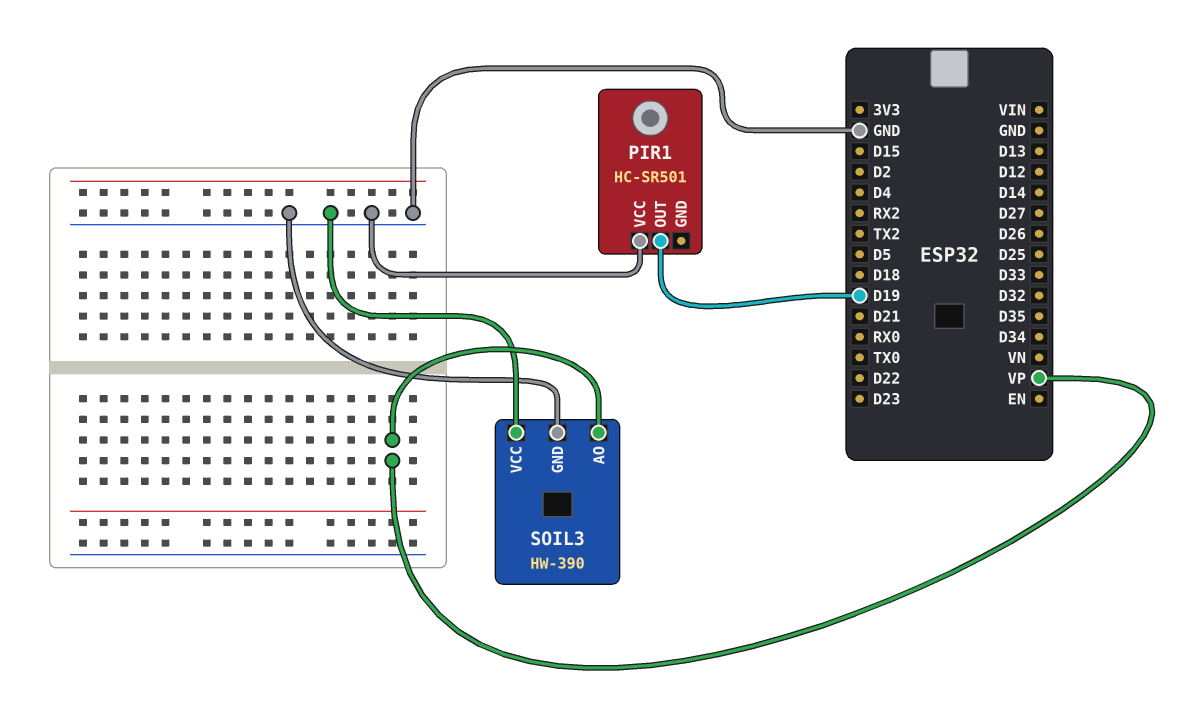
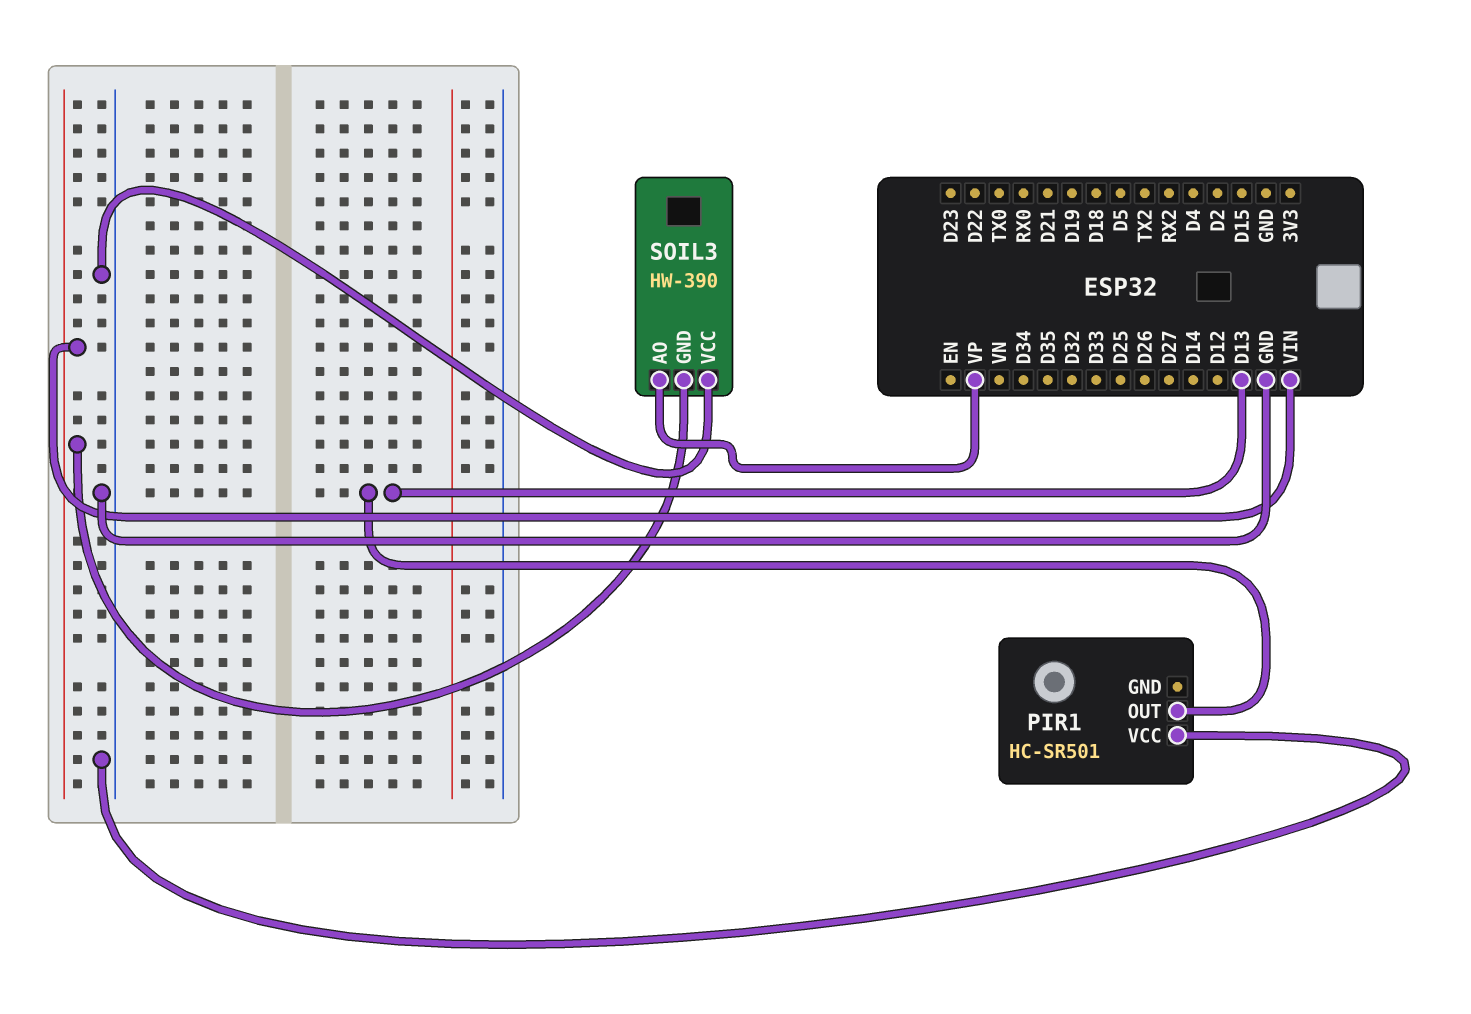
PIR1 pin OUT: D19 -> D13
SOIL3 pin GND: GND -> VIN

